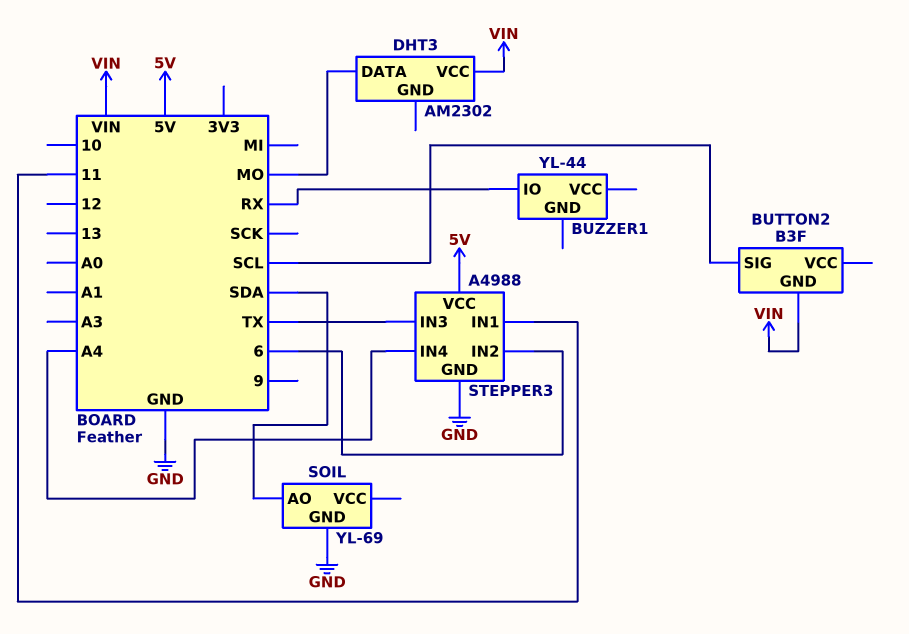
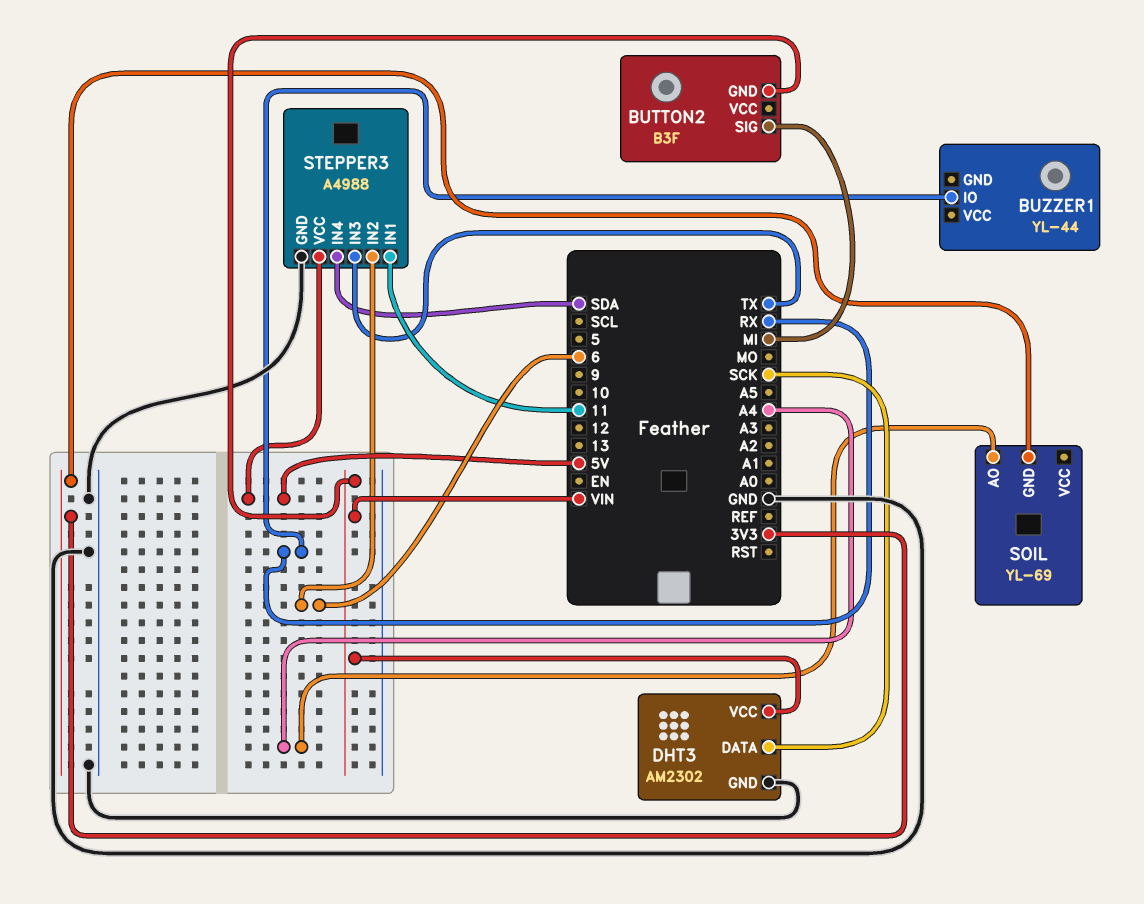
BUTTON2 pin SIG: SCL -> MI
DHT3 pin DATA: MO -> SCK
DHT3 pin GND: none -> GND
SOIL pin AO: SDA -> A4
SOIL pin GND: GND -> 3V3
STEPPER3 pin IN4: A4 -> SDA

